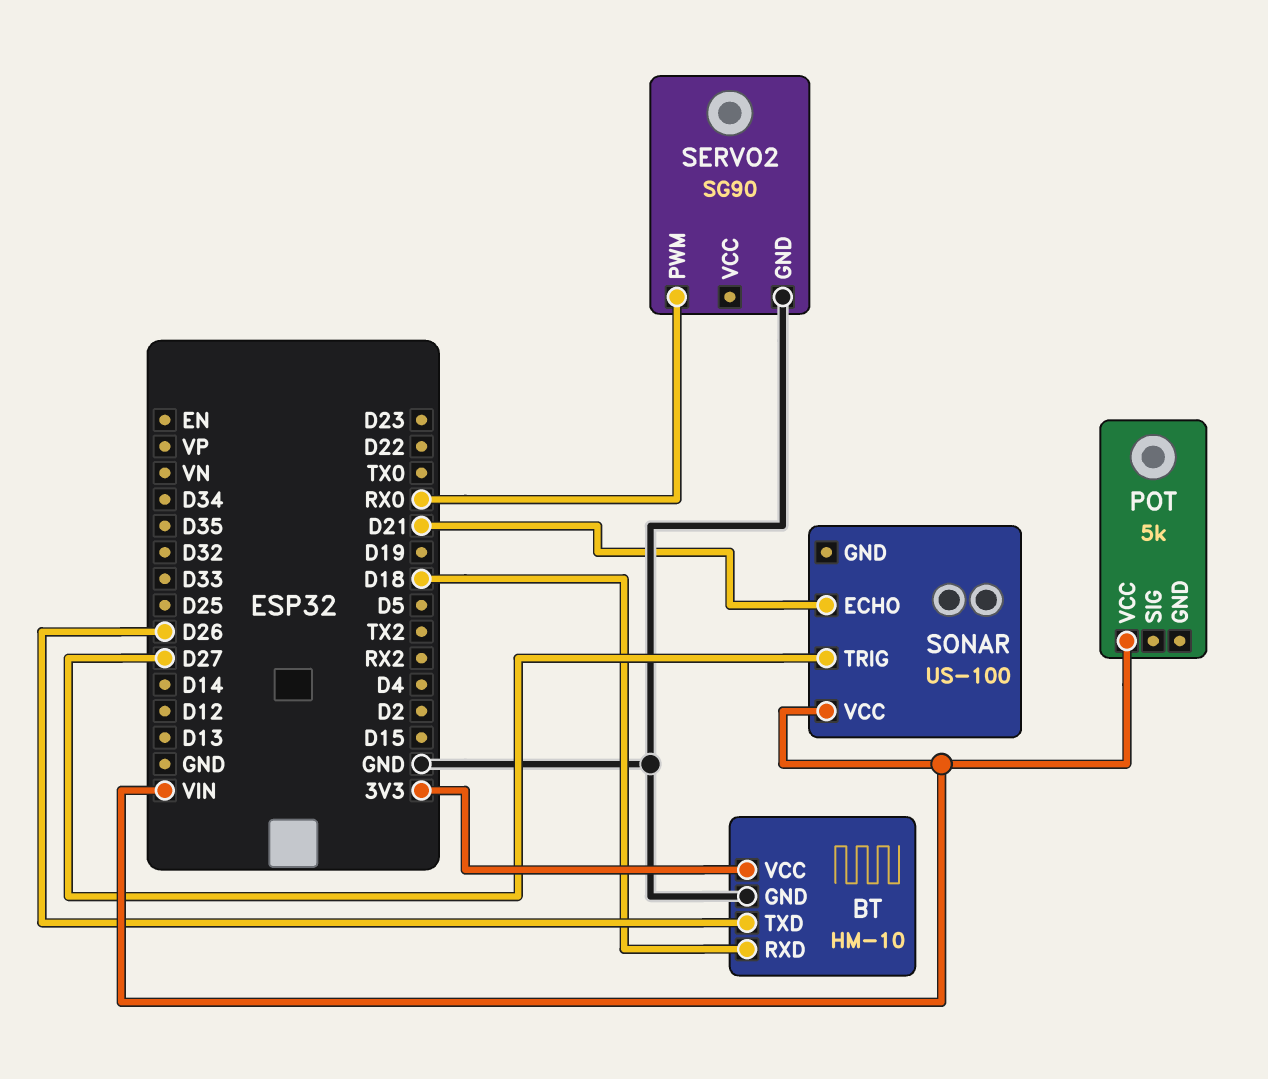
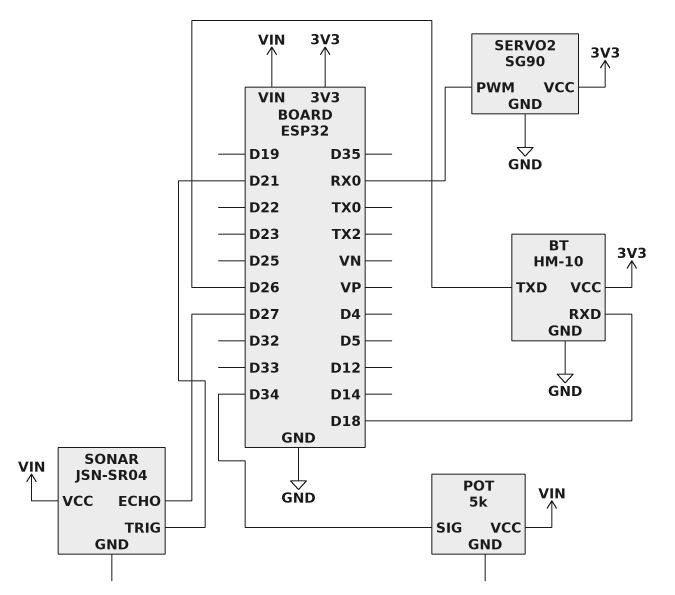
POT pin SIG: none -> D34
SERVO2 pin VCC: none -> 3V3
SONAR: US-100 -> JSN-SR04
SONAR pin ECHO: D21 -> D27
SONAR pin TRIG: D27 -> D21

